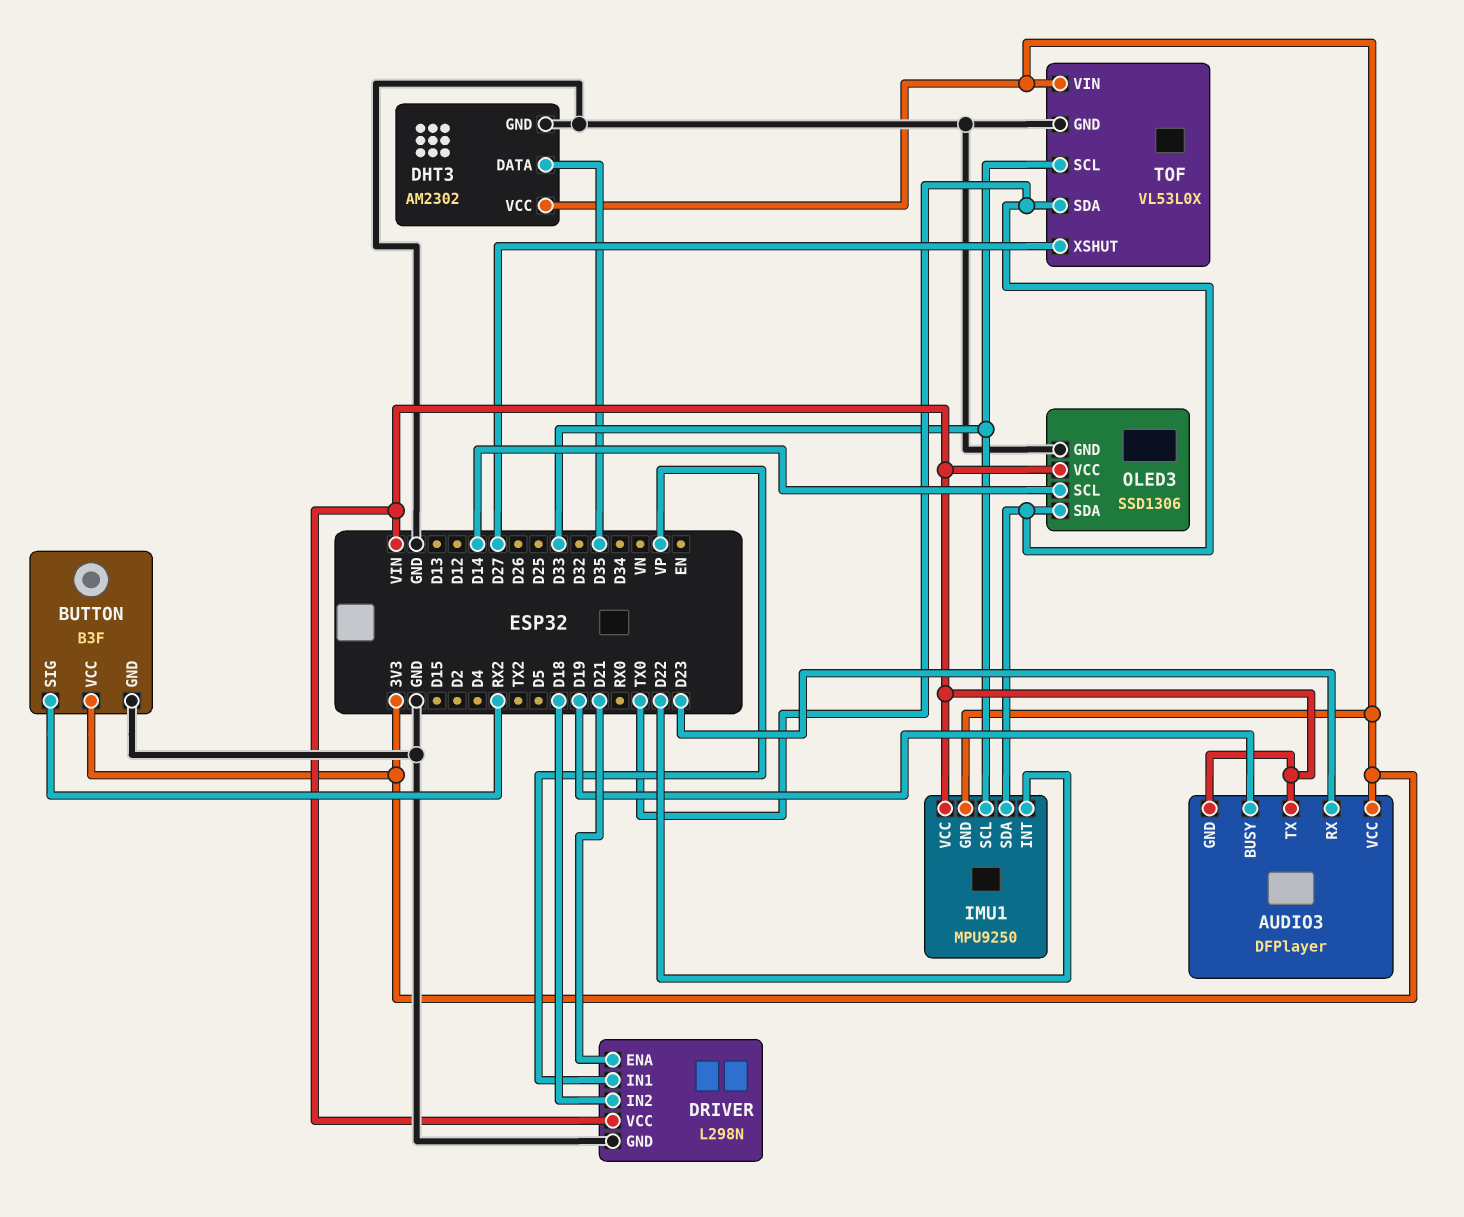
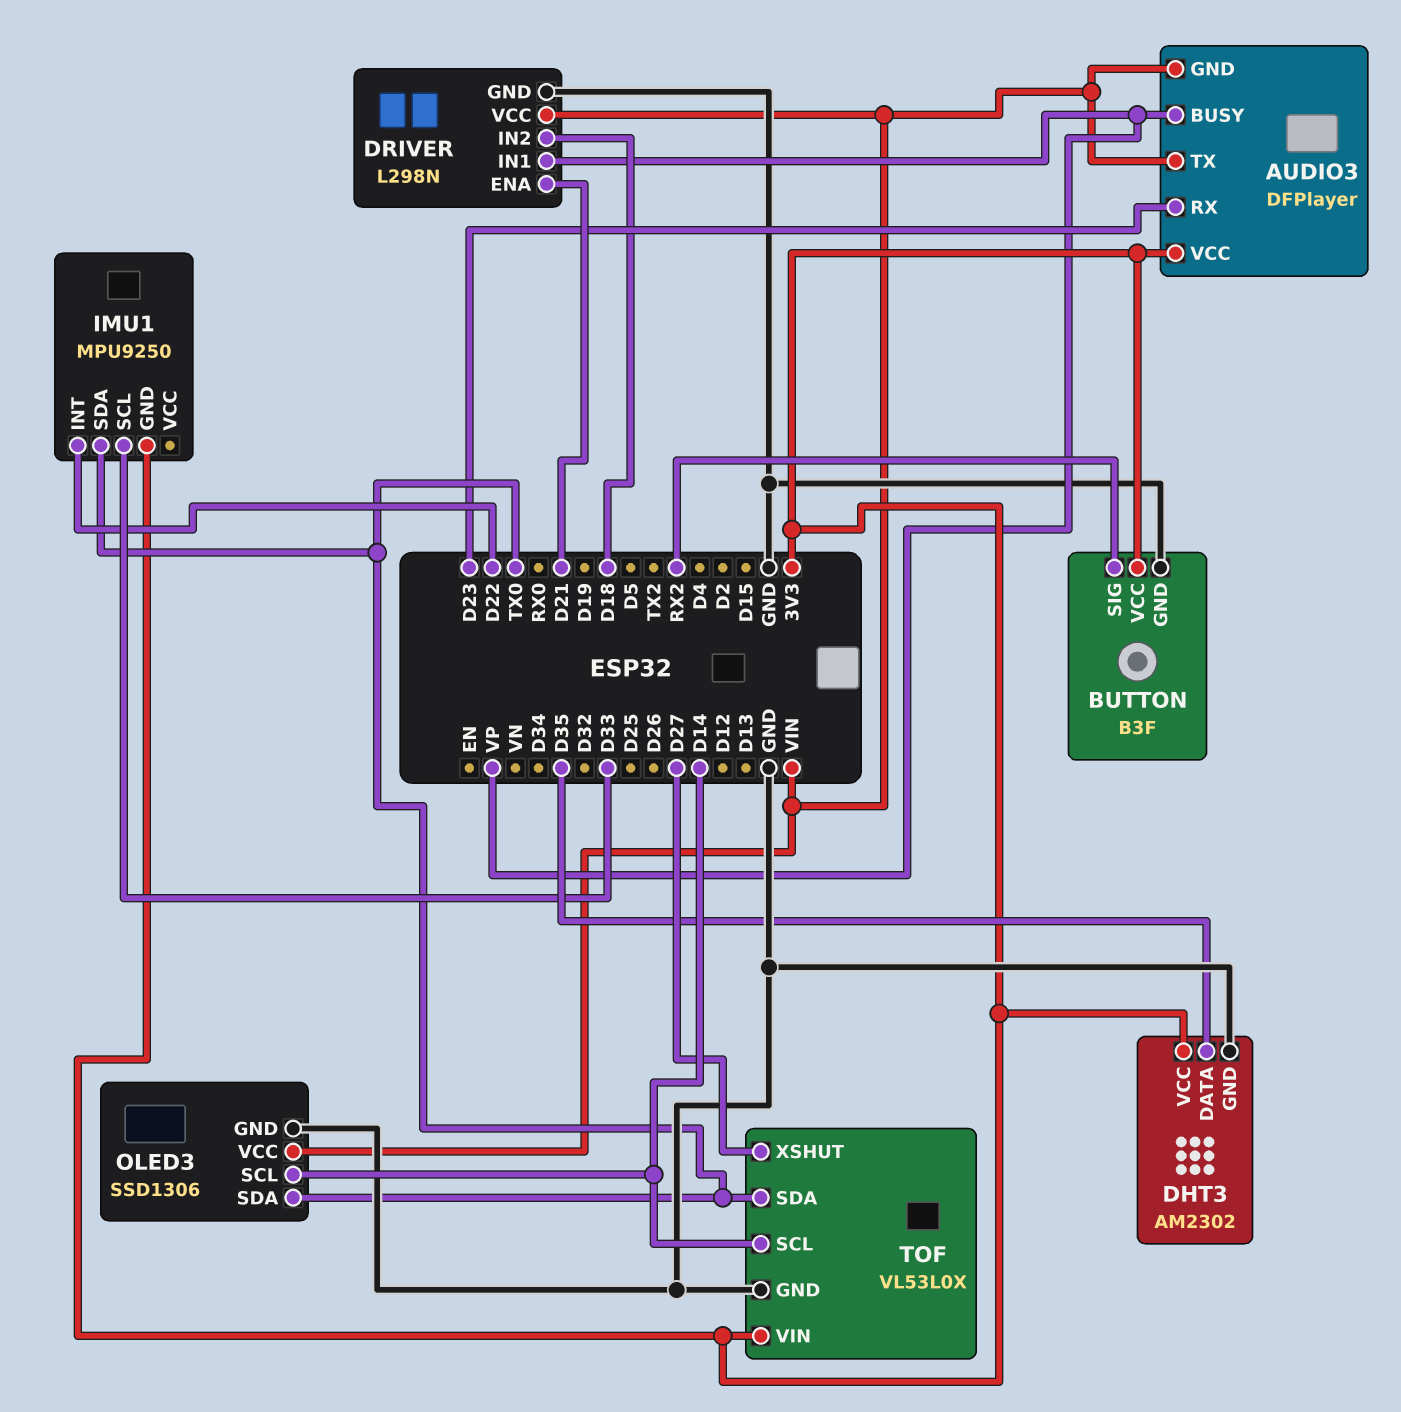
AUDIO3 pin BUSY: D19 -> VP
IMU1 pin VCC: VIN -> none
TOF pin SCL: D33 -> D14

